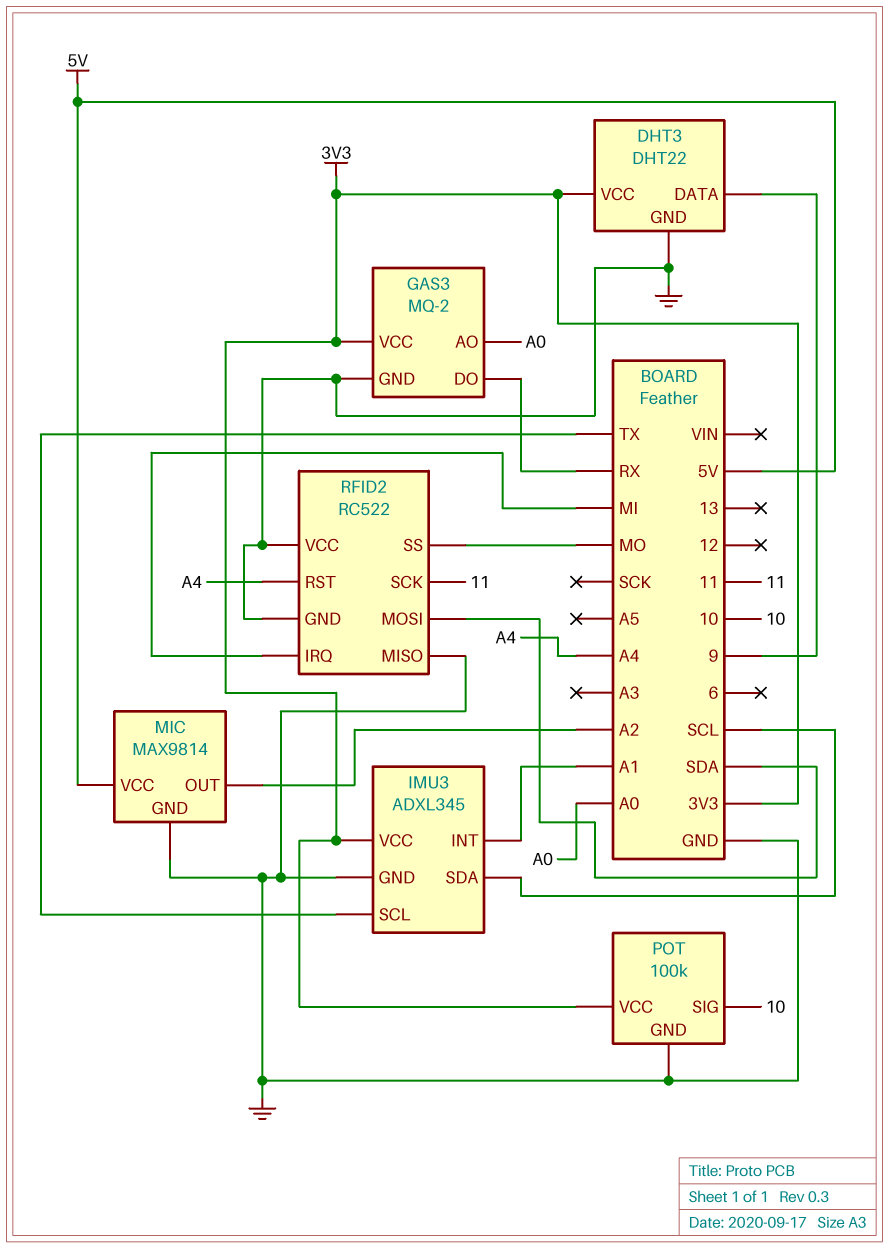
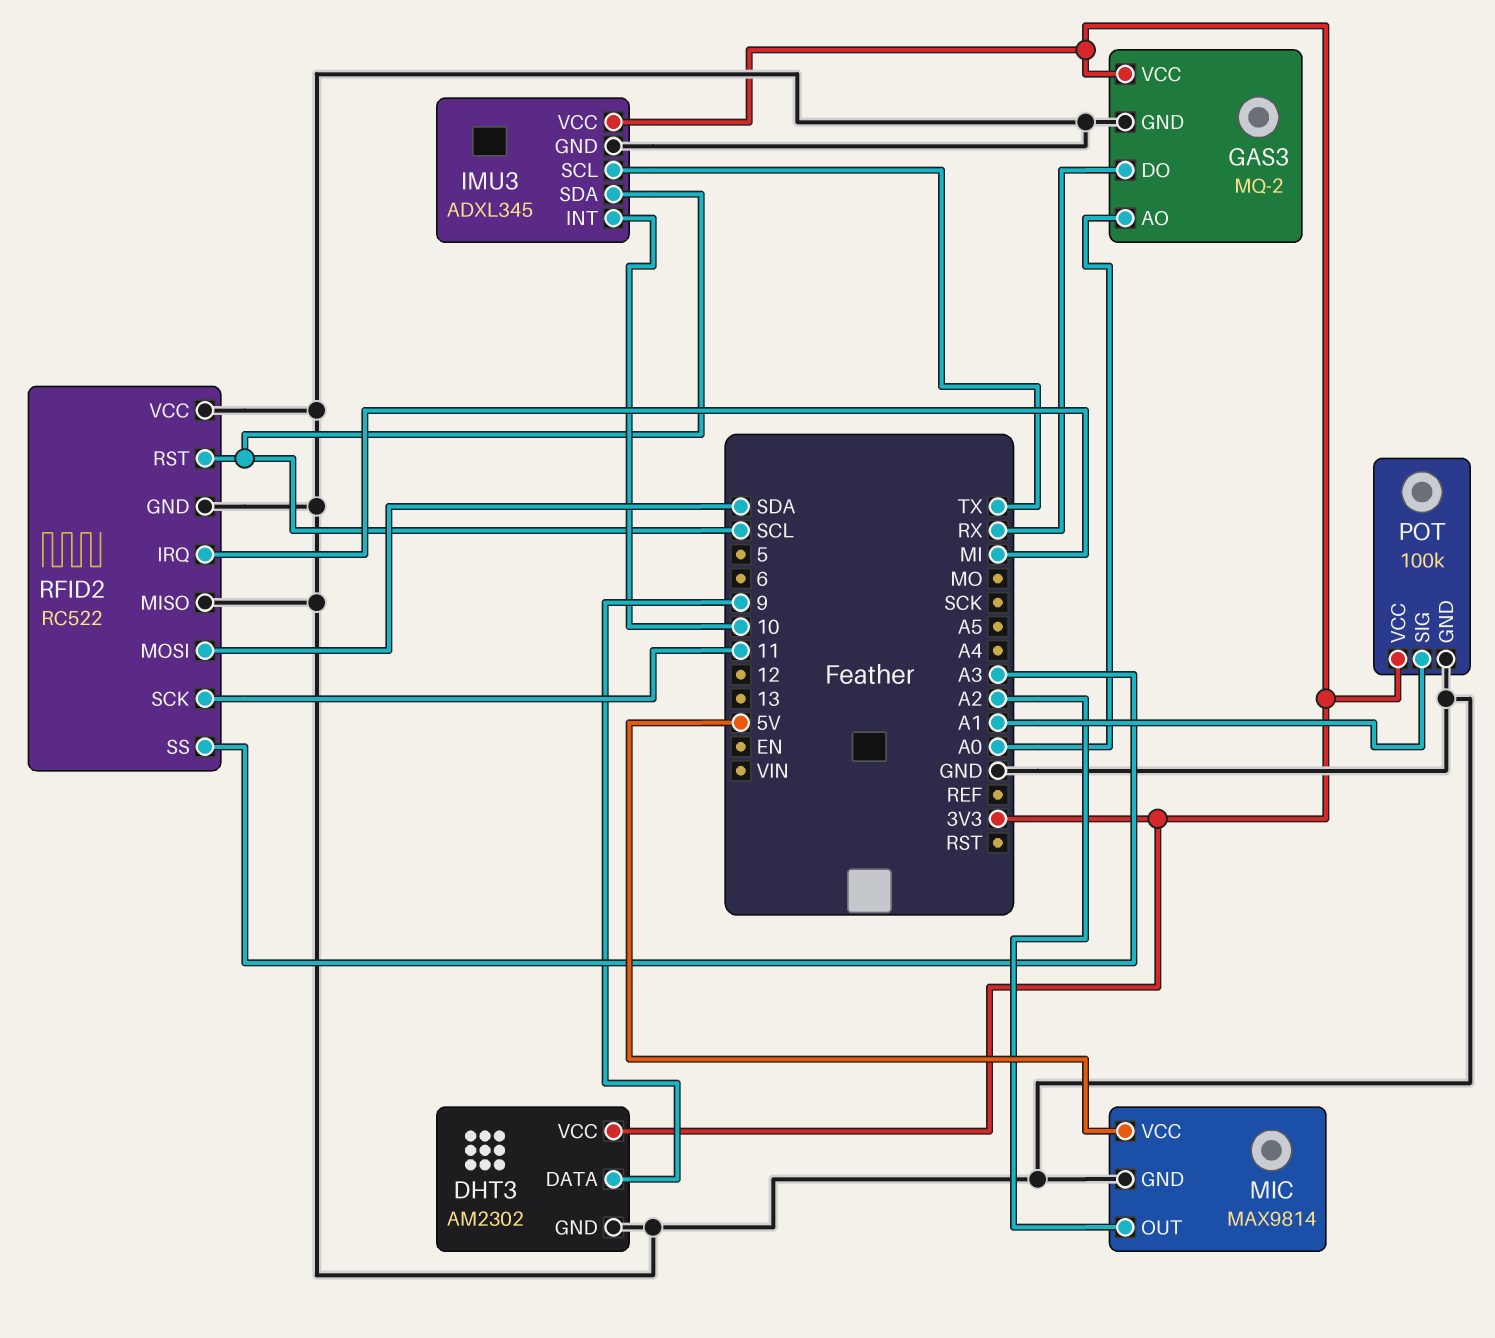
DHT3: DHT22 -> AM2302
IMU3 pin INT: A1 -> 10
POT pin SIG: 10 -> A1
RFID2 pin RST: A4 -> SCL
RFID2 pin SS: MO -> A3

